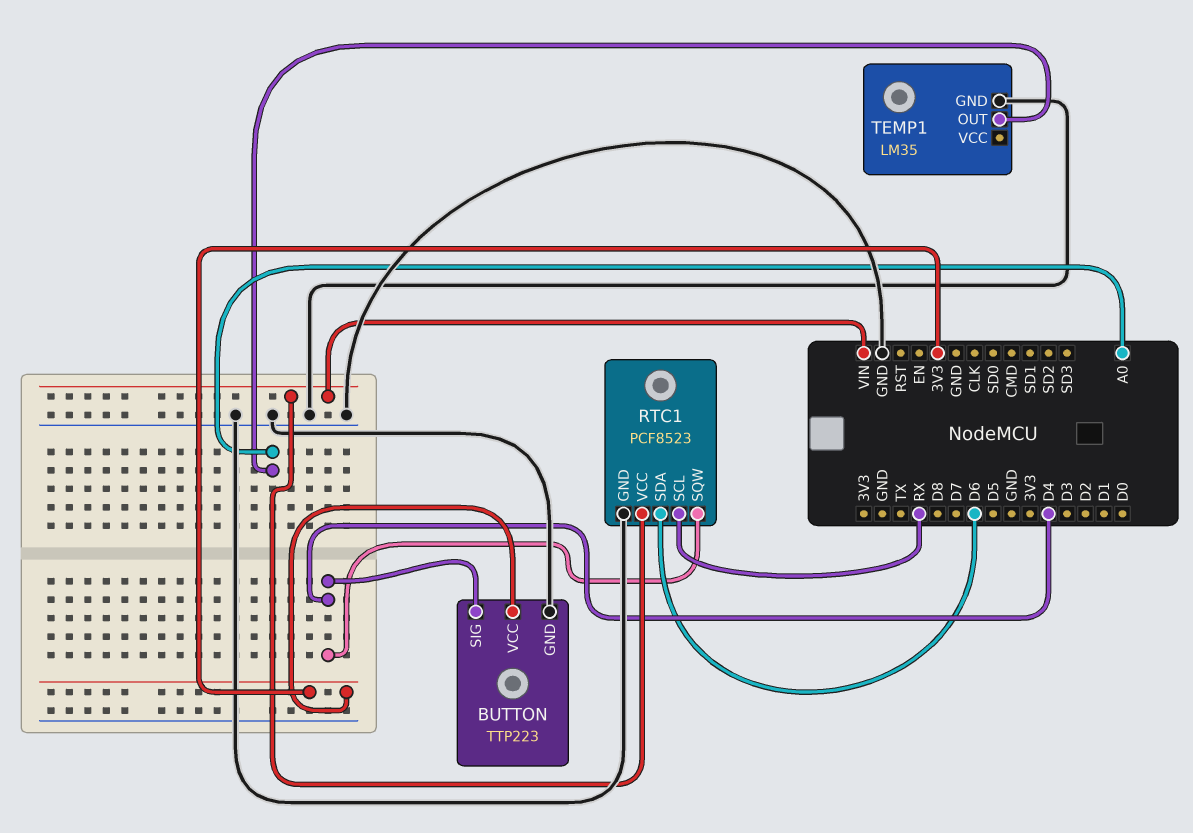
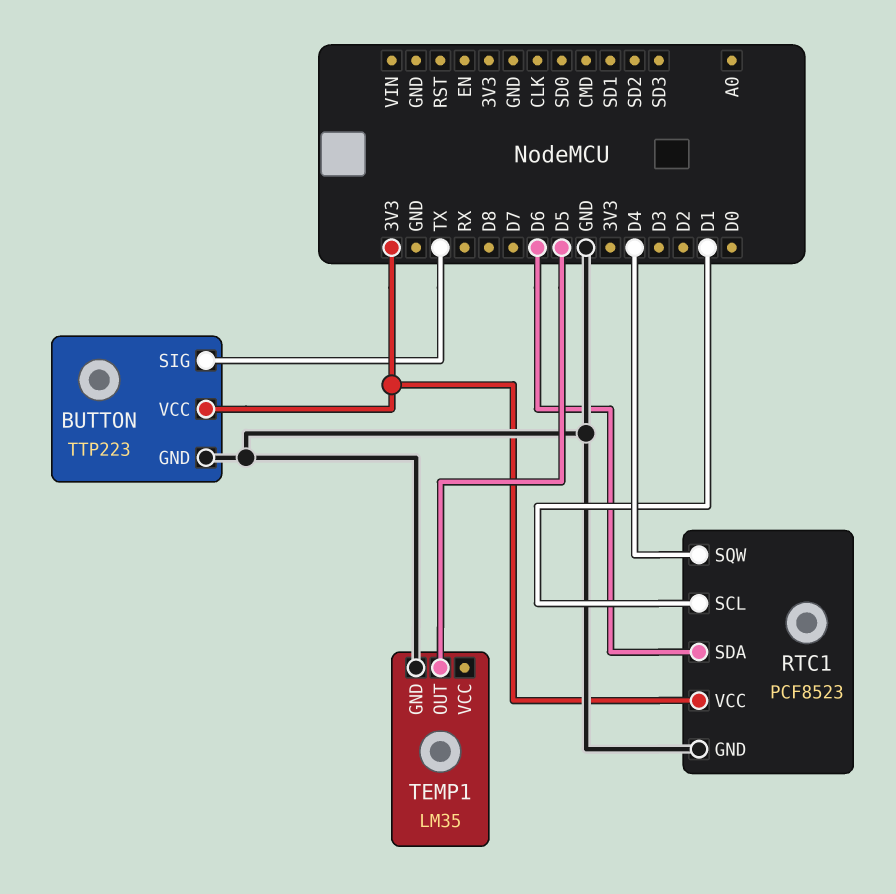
BUTTON pin SIG: D4 -> TX
RTC1 pin SCL: RX -> D1
RTC1 pin VCC: VIN -> 3V3
TEMP1 pin OUT: A0 -> D5

